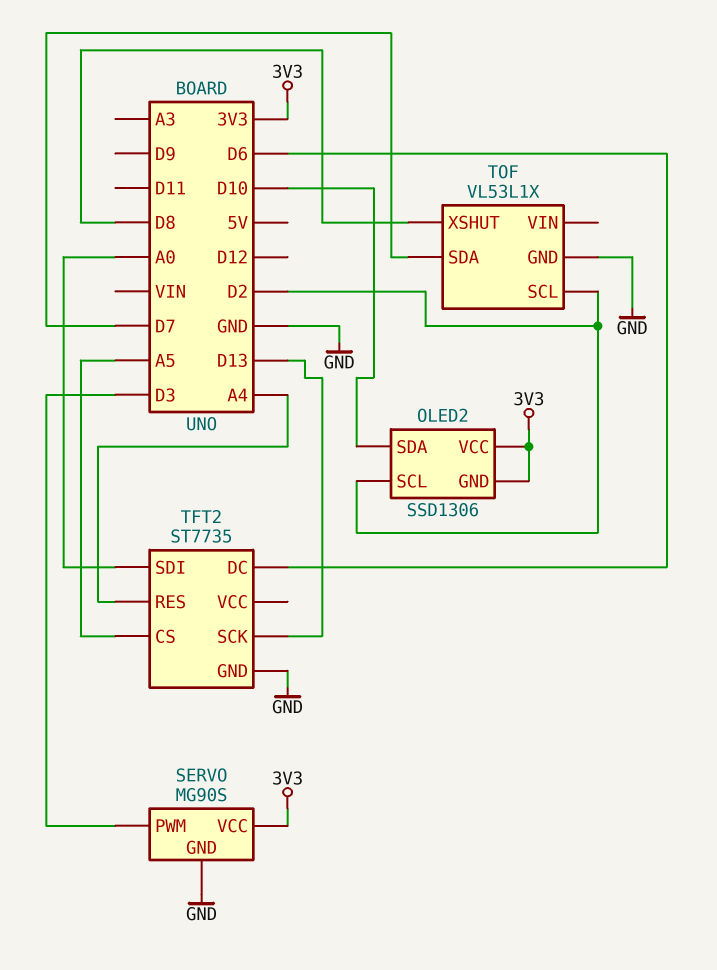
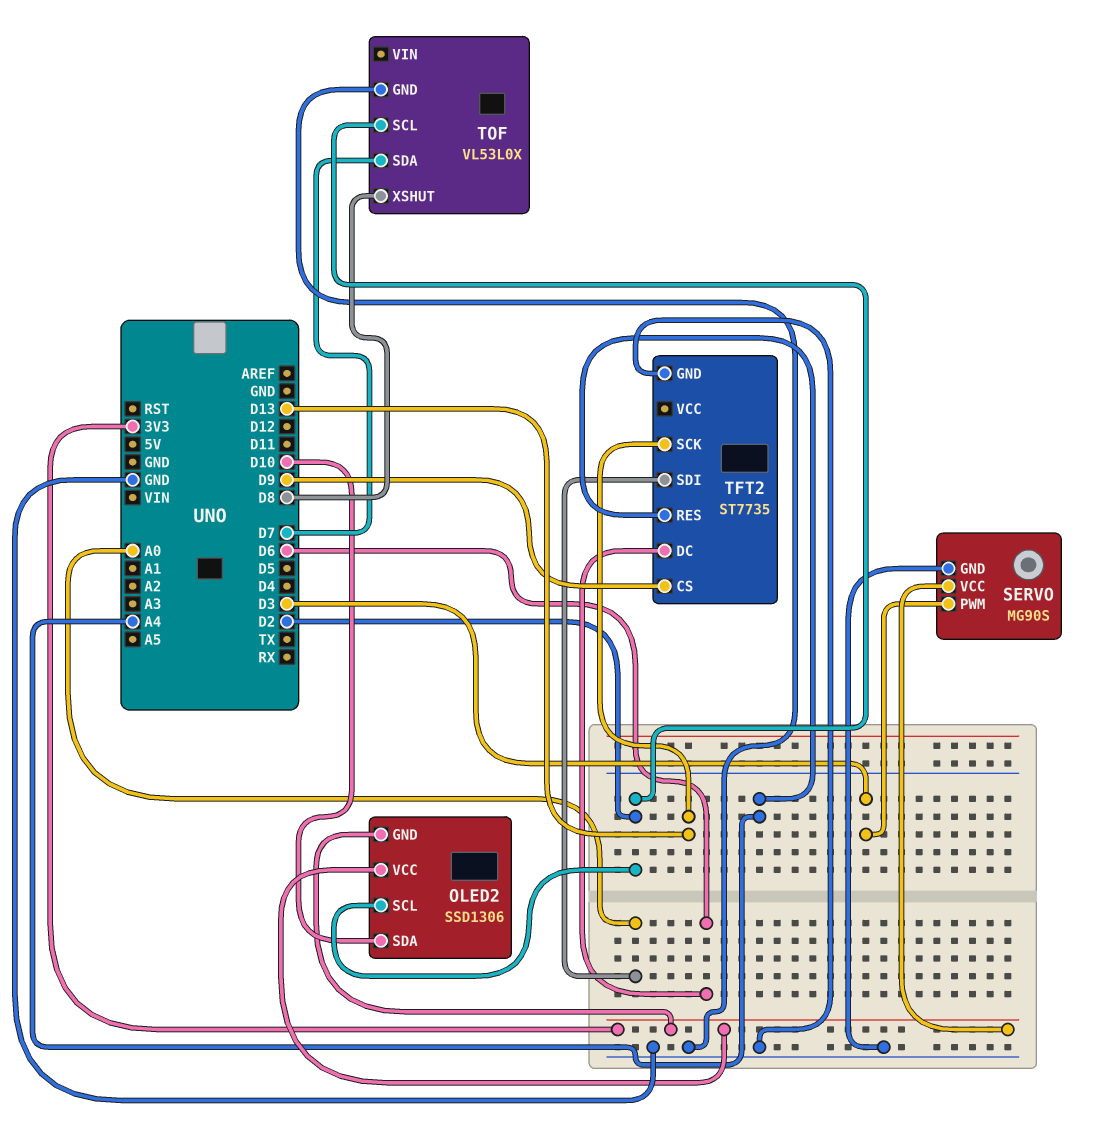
TFT2 pin CS: A5 -> D9
TOF: VL53L1X -> VL53L0X

